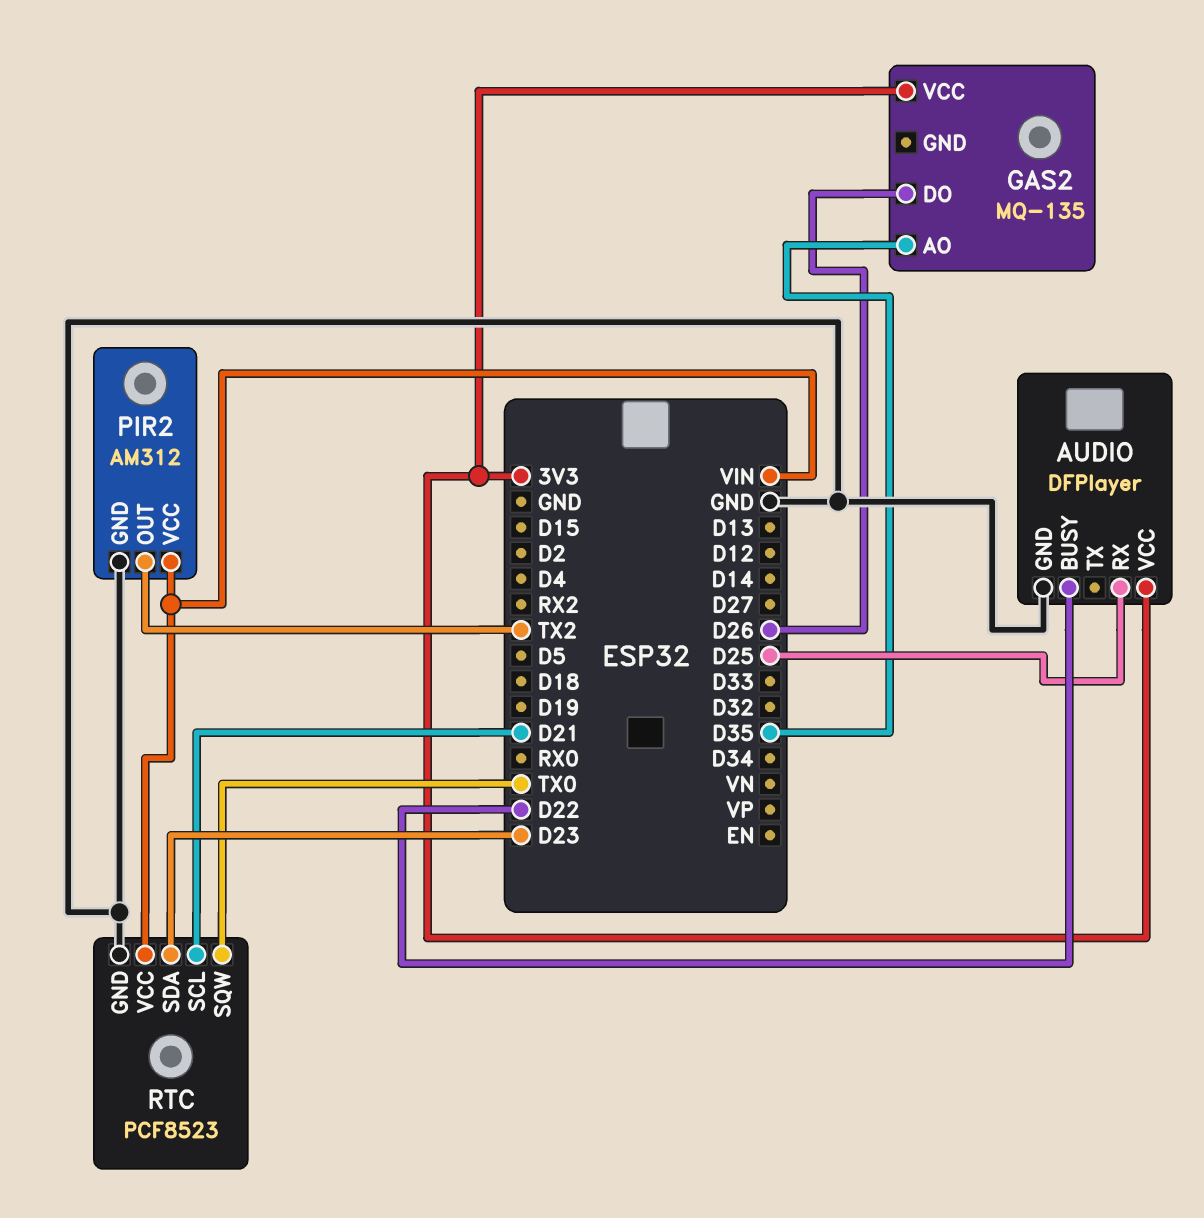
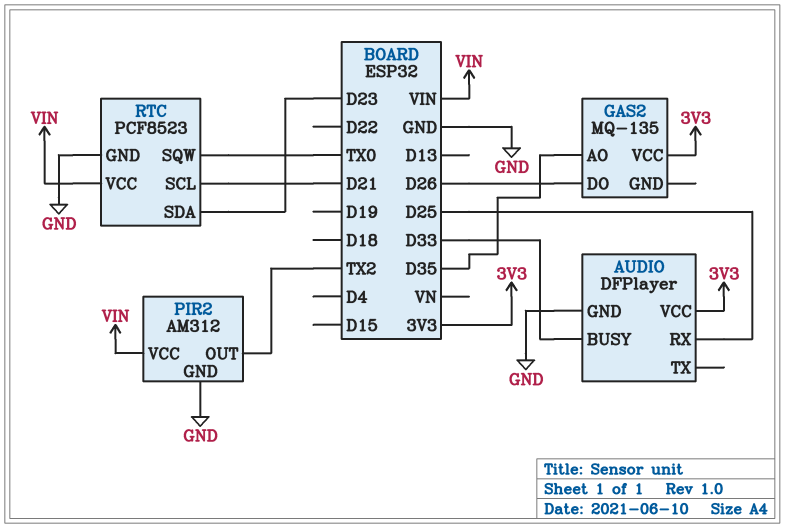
AUDIO pin BUSY: D22 -> D33

